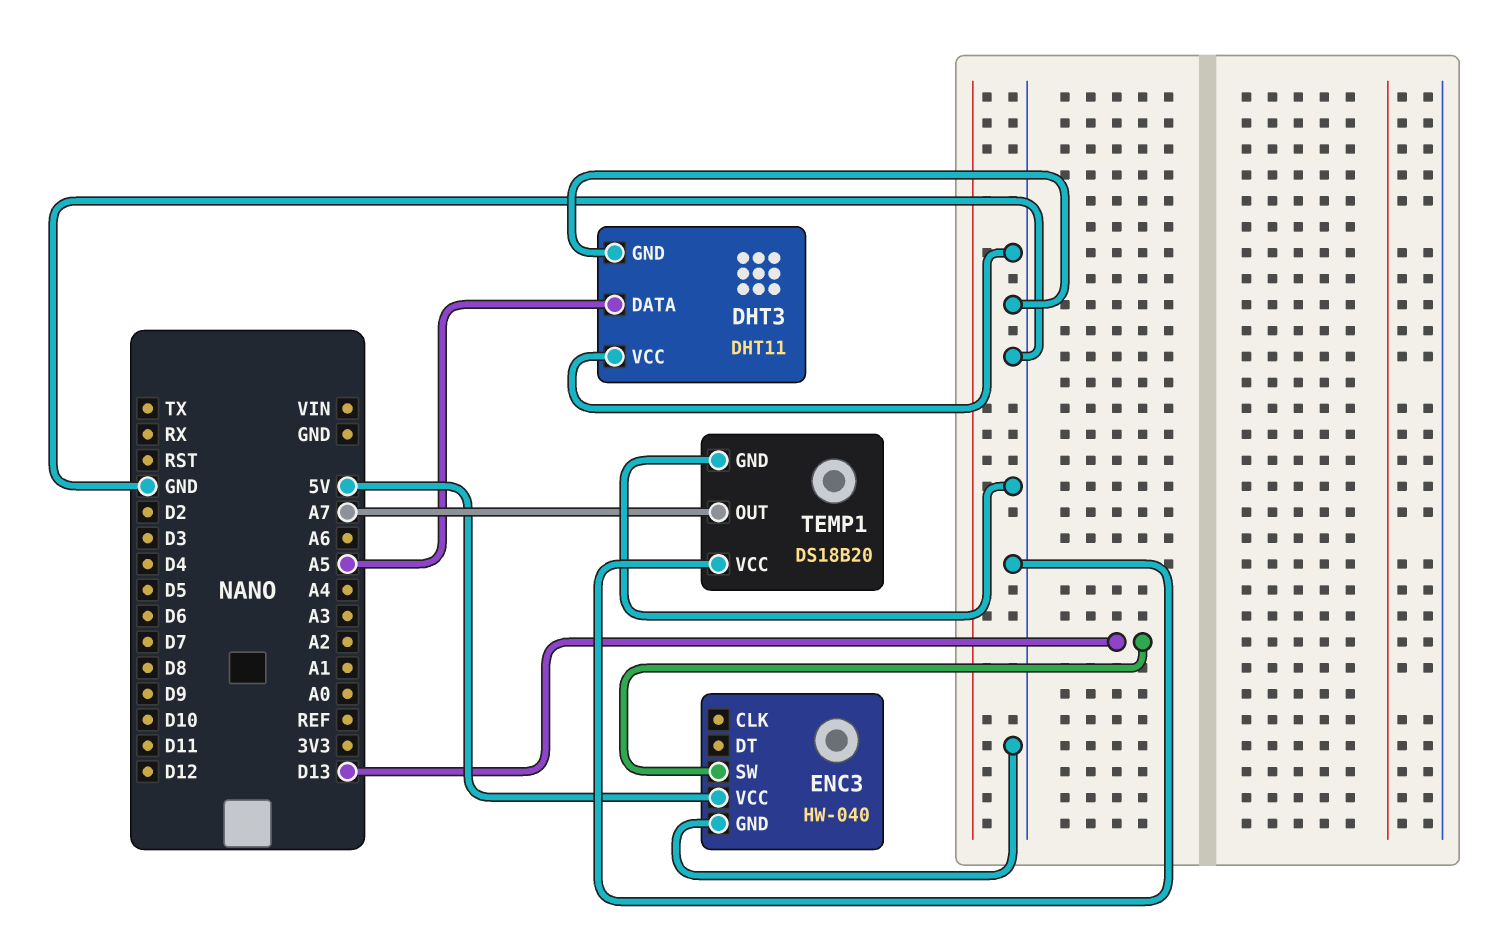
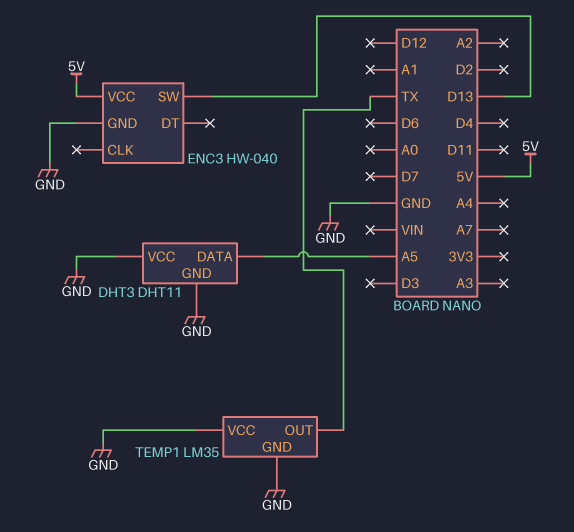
TEMP1: DS18B20 -> LM35
TEMP1 pin OUT: A7 -> TX

